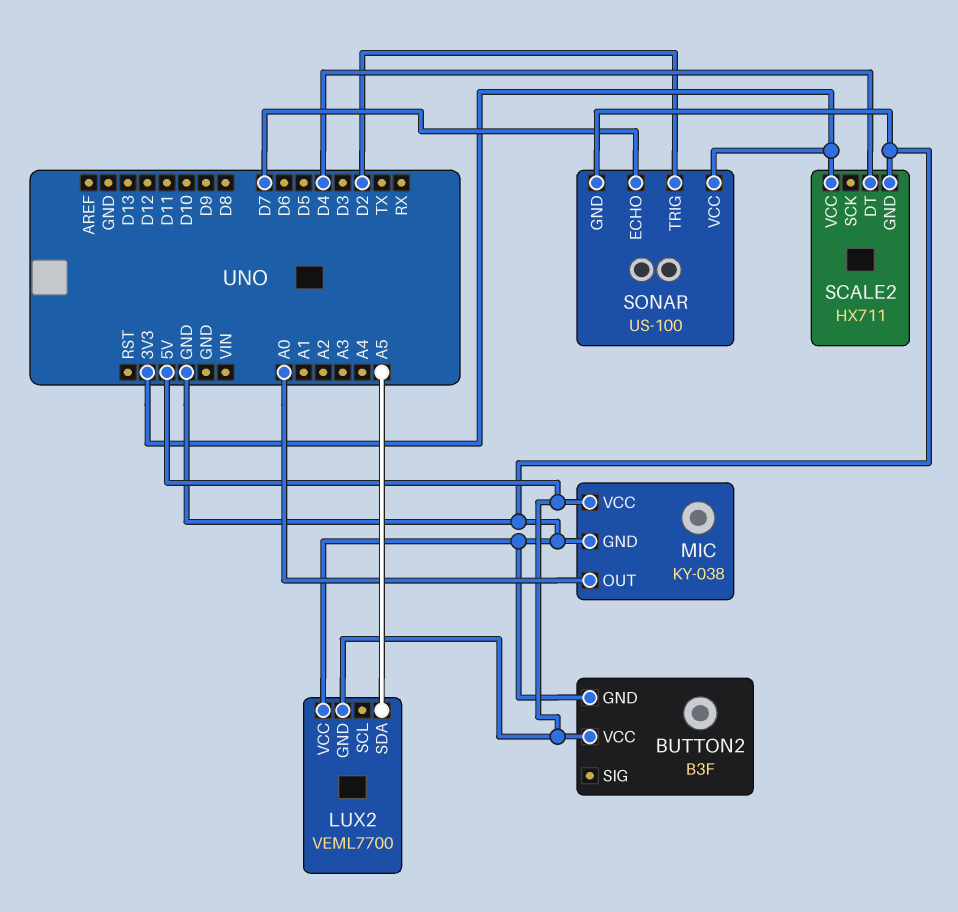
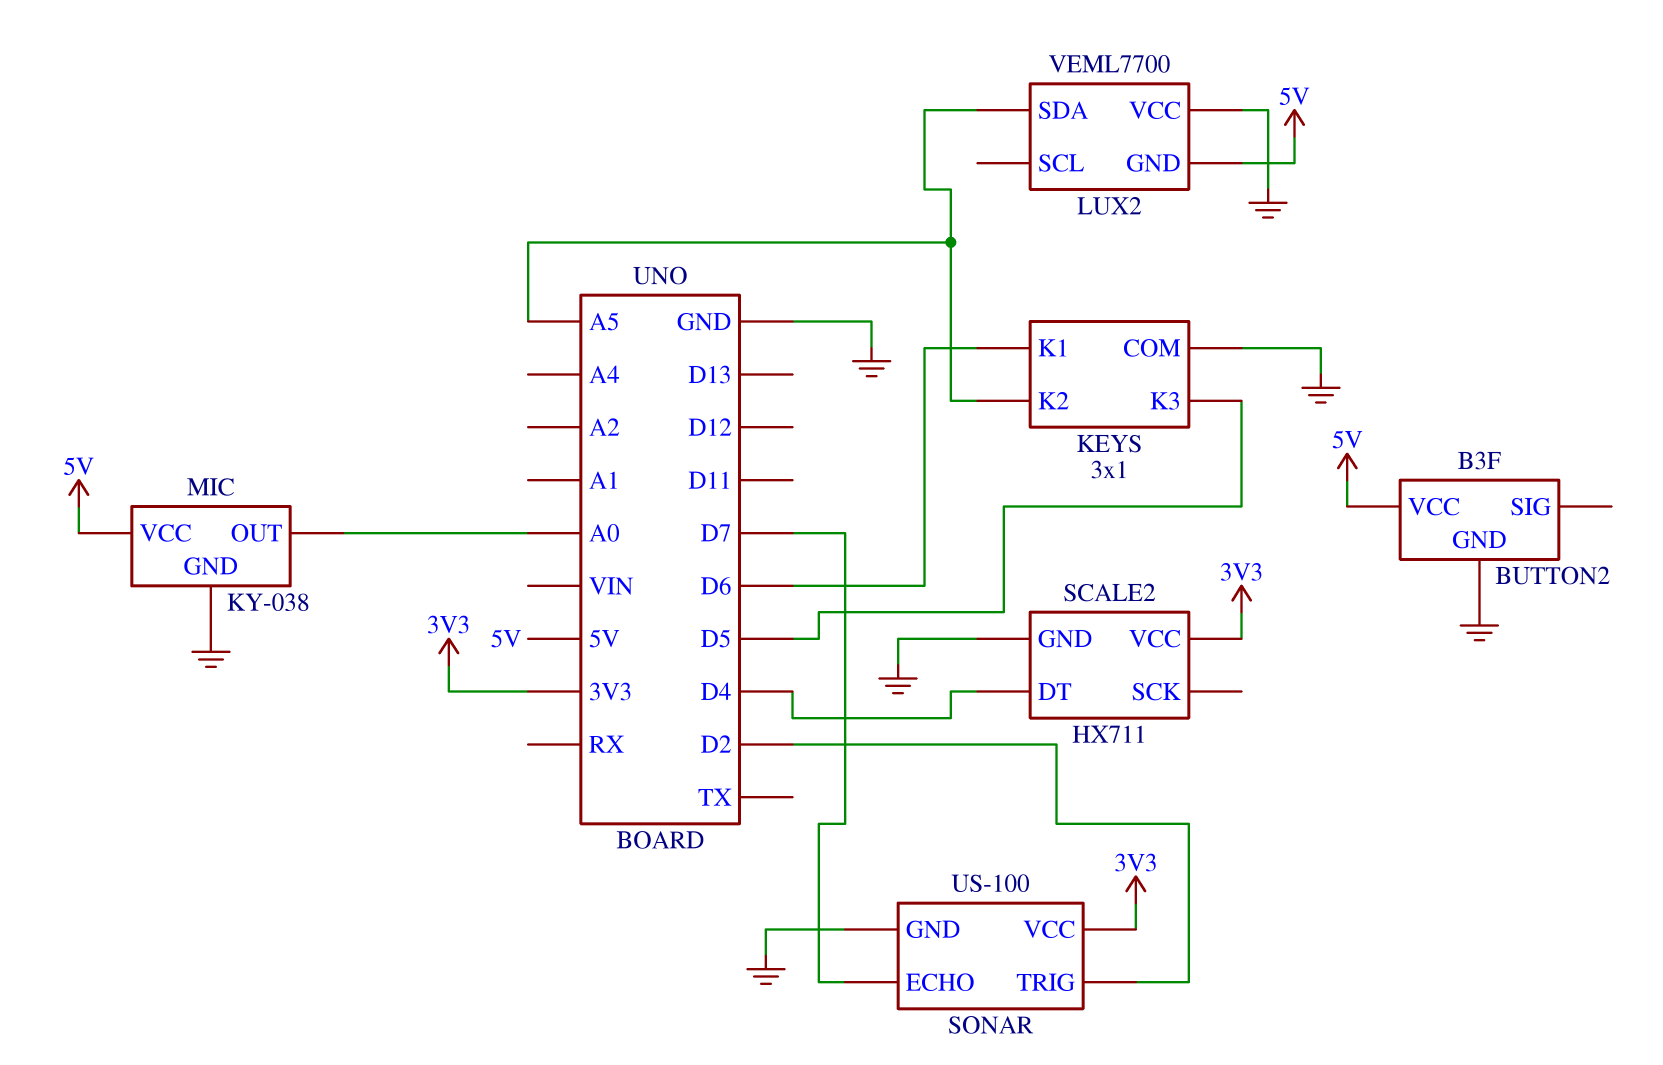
KEYS: none -> 3x1
KEYS pin COM: none -> GND
KEYS pin K1: none -> D6
KEYS pin K2: none -> A5
KEYS pin K3: none -> D5

